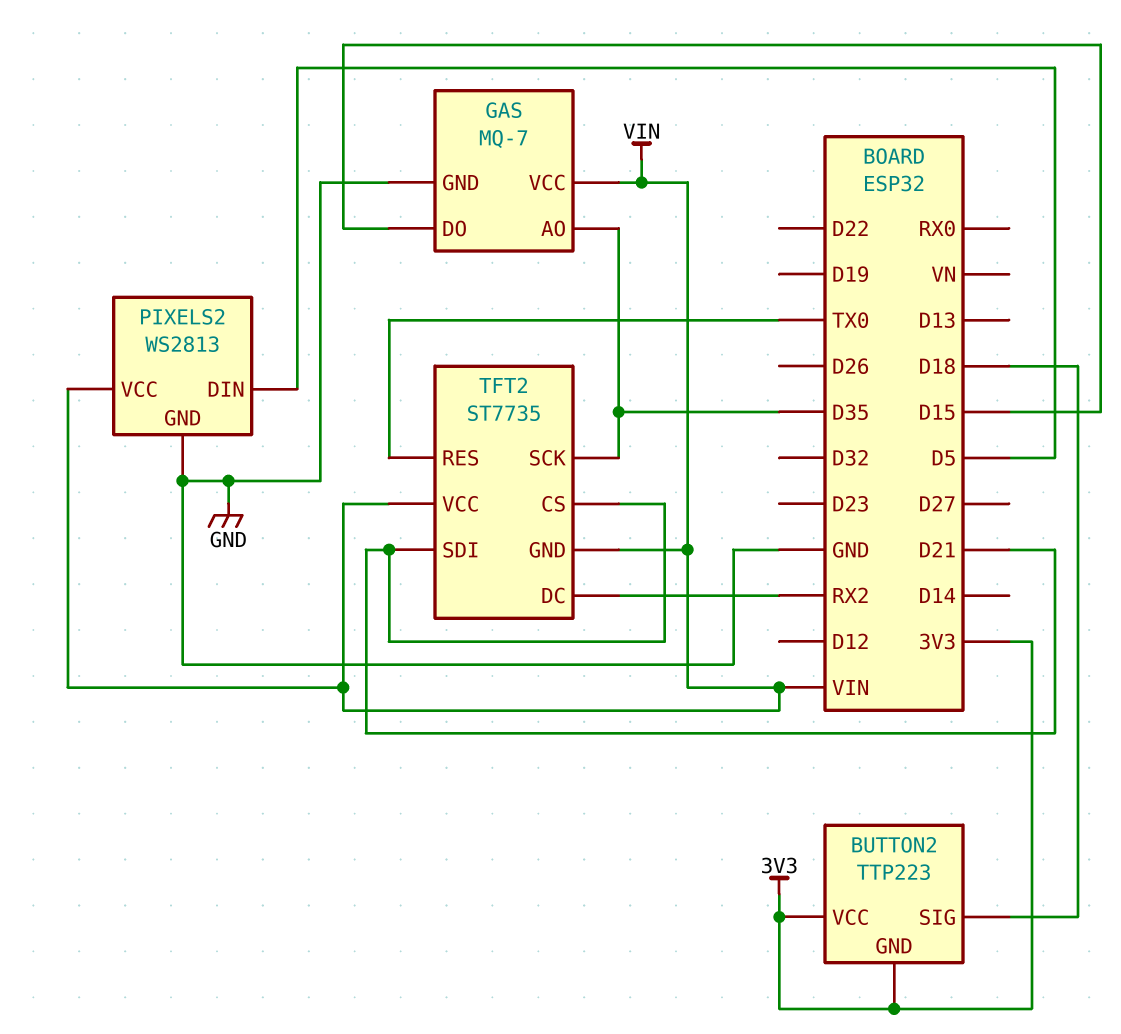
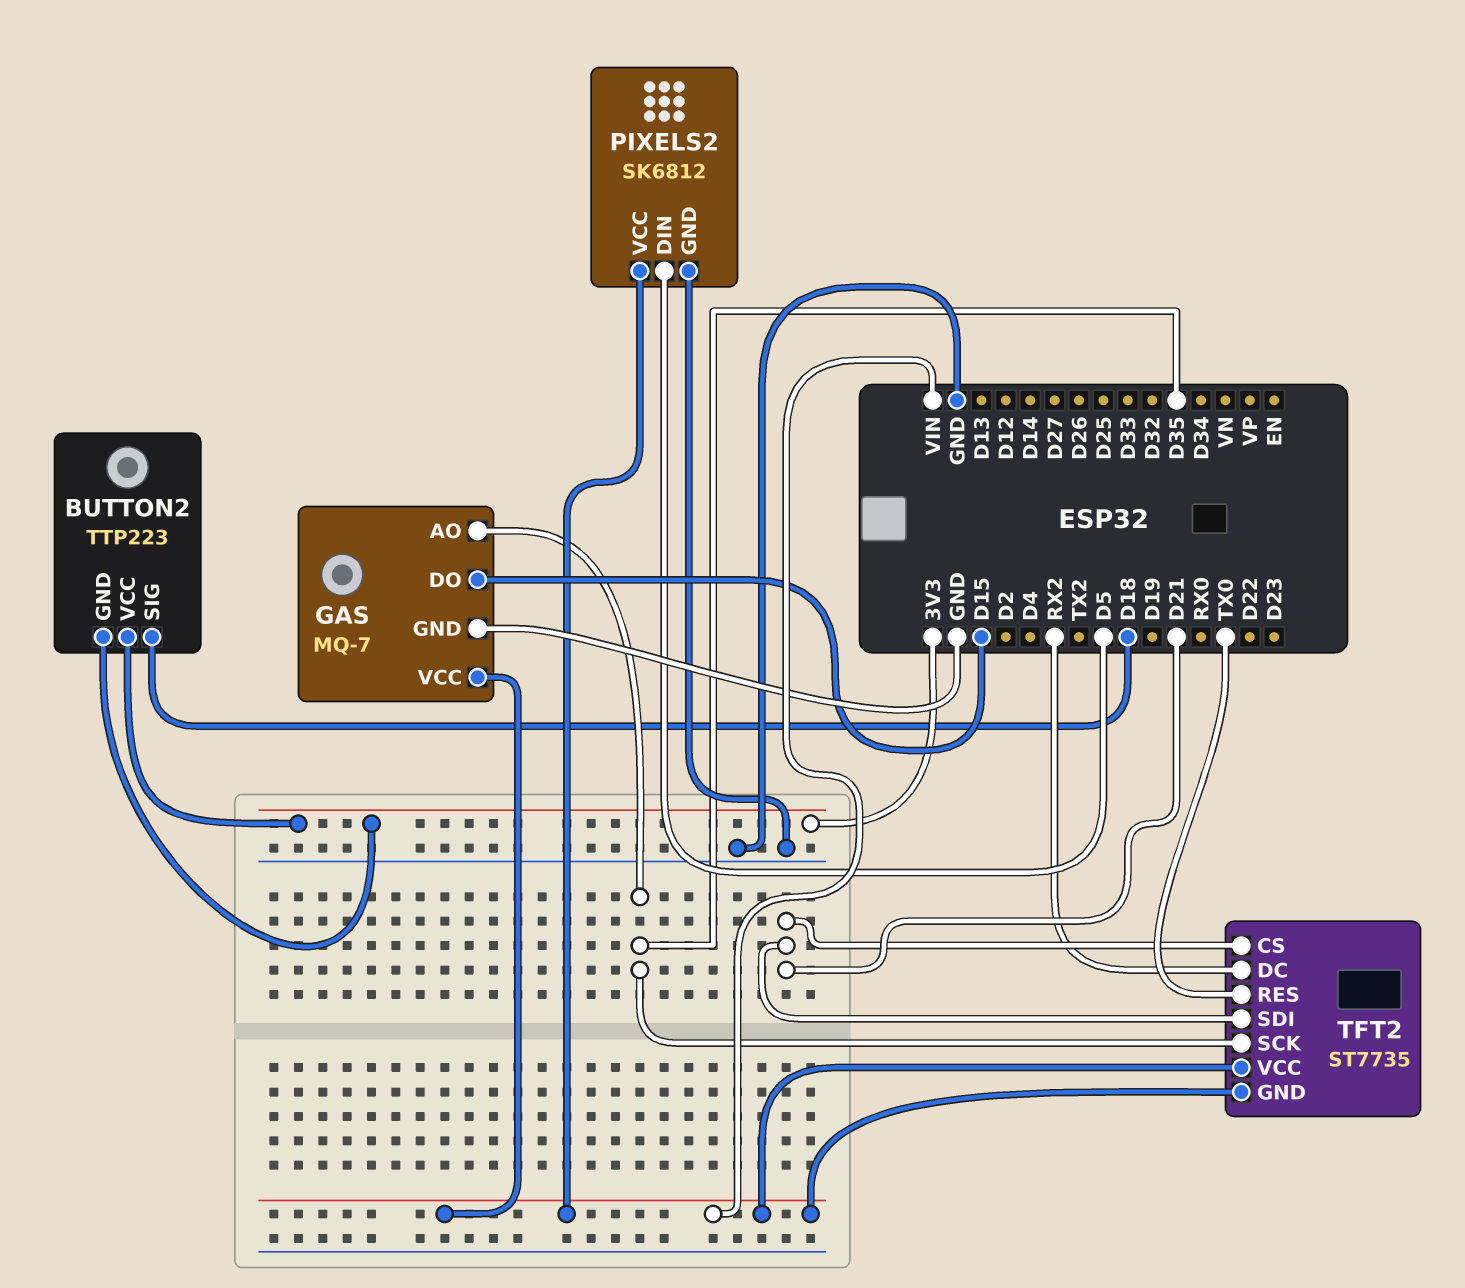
PIXELS2: WS2813 -> SK6812

